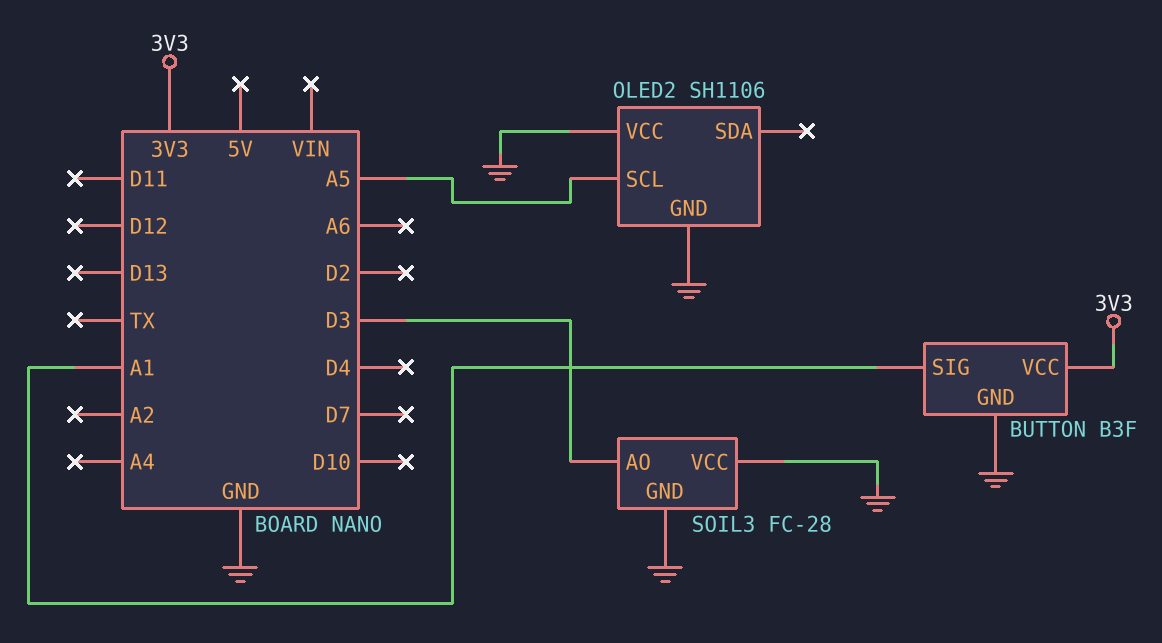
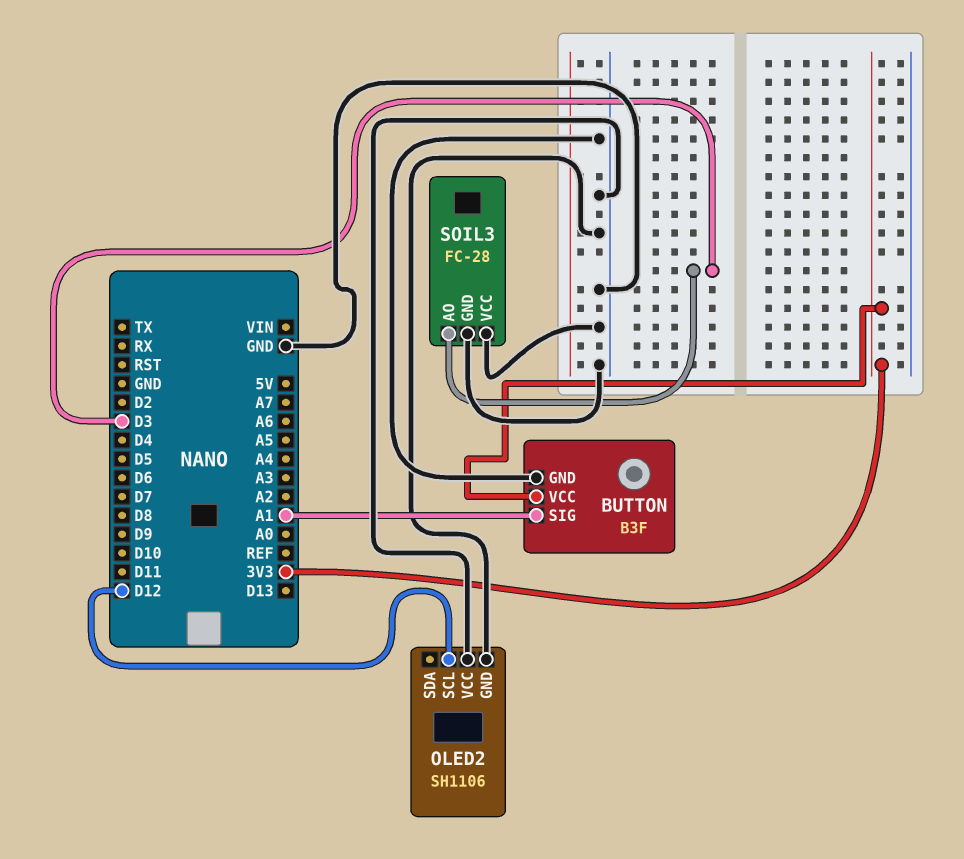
OLED2 pin SCL: A5 -> D12

